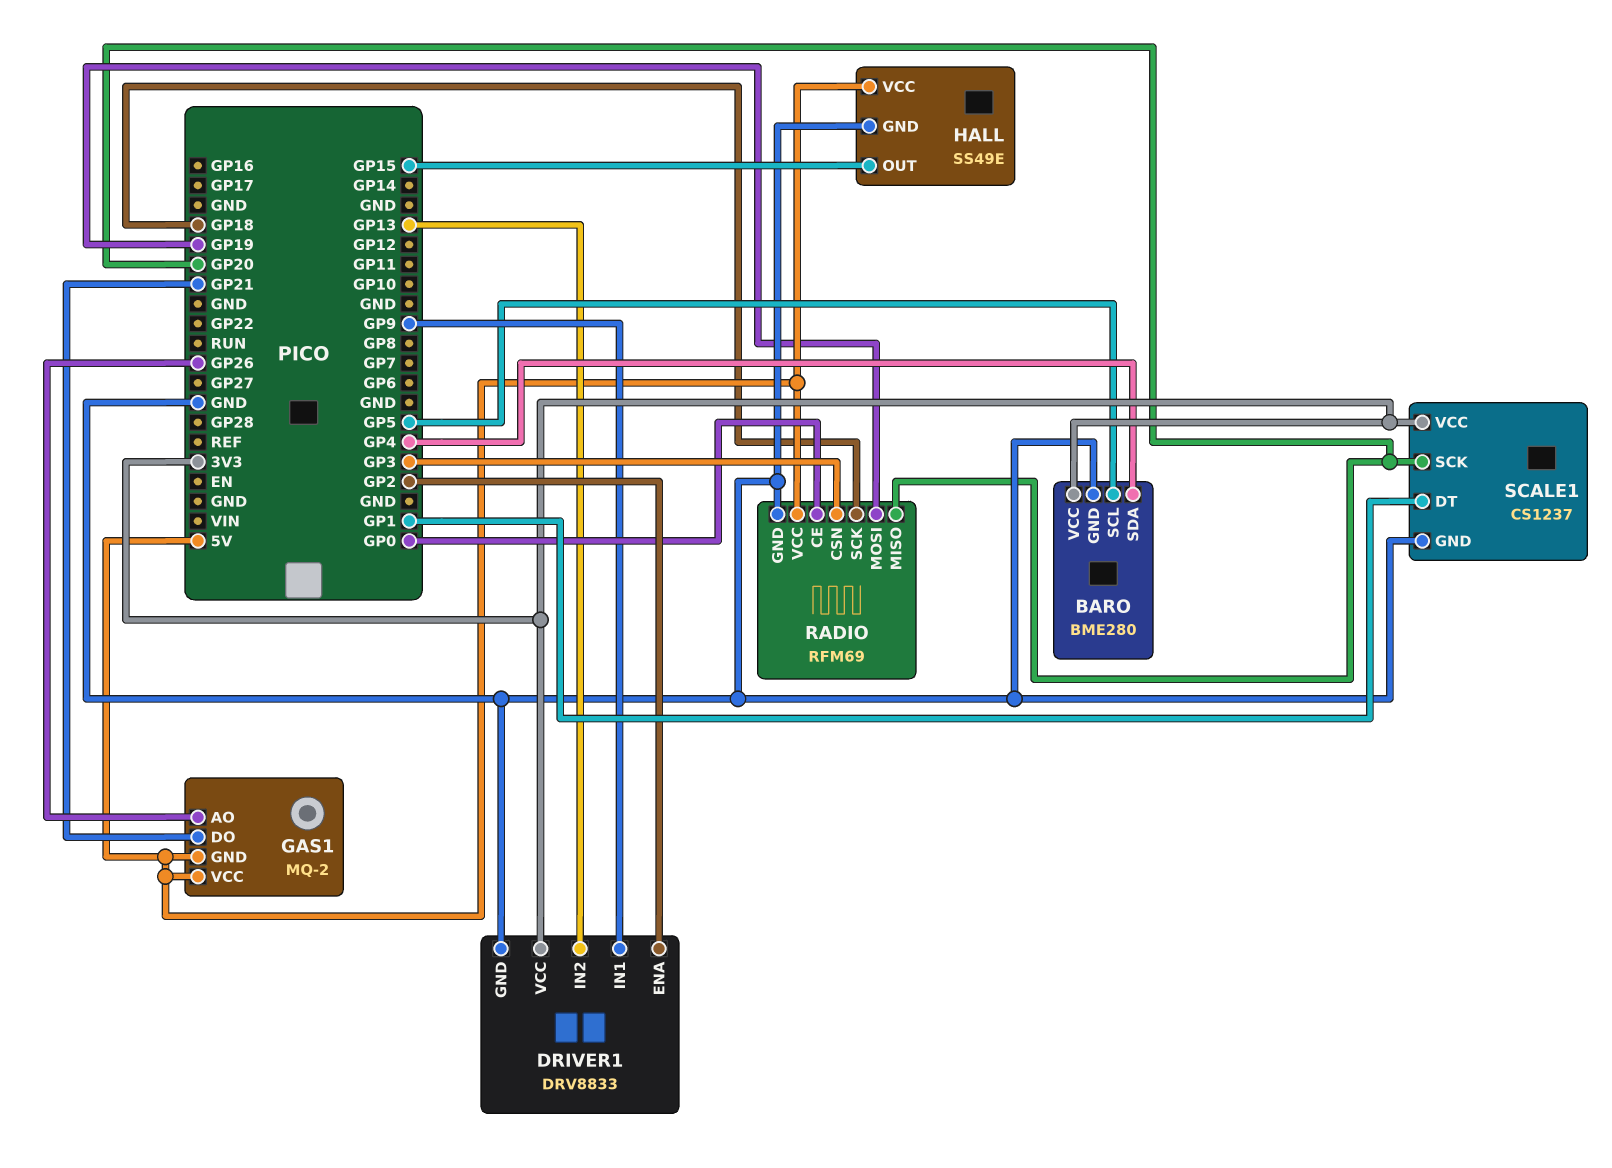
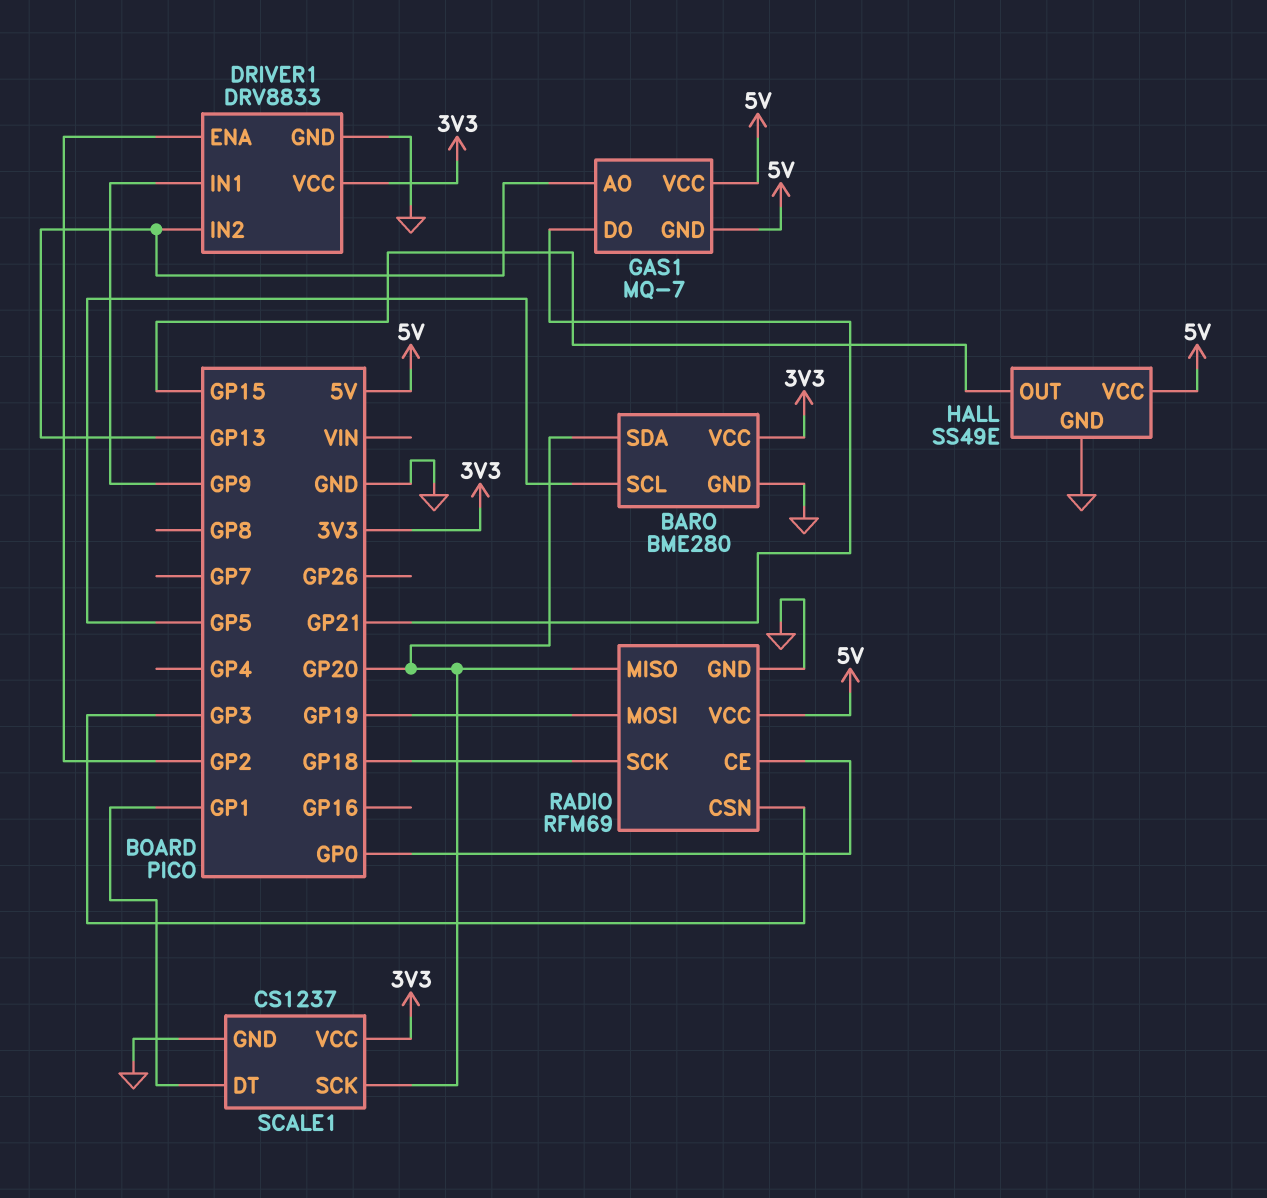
BARO pin SDA: GP4 -> GP20
GAS1: MQ-2 -> MQ-7
GAS1 pin AO: GP26 -> GP13

